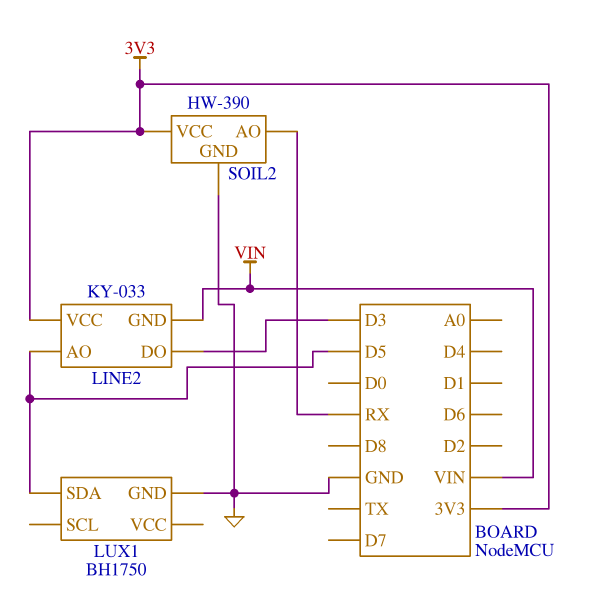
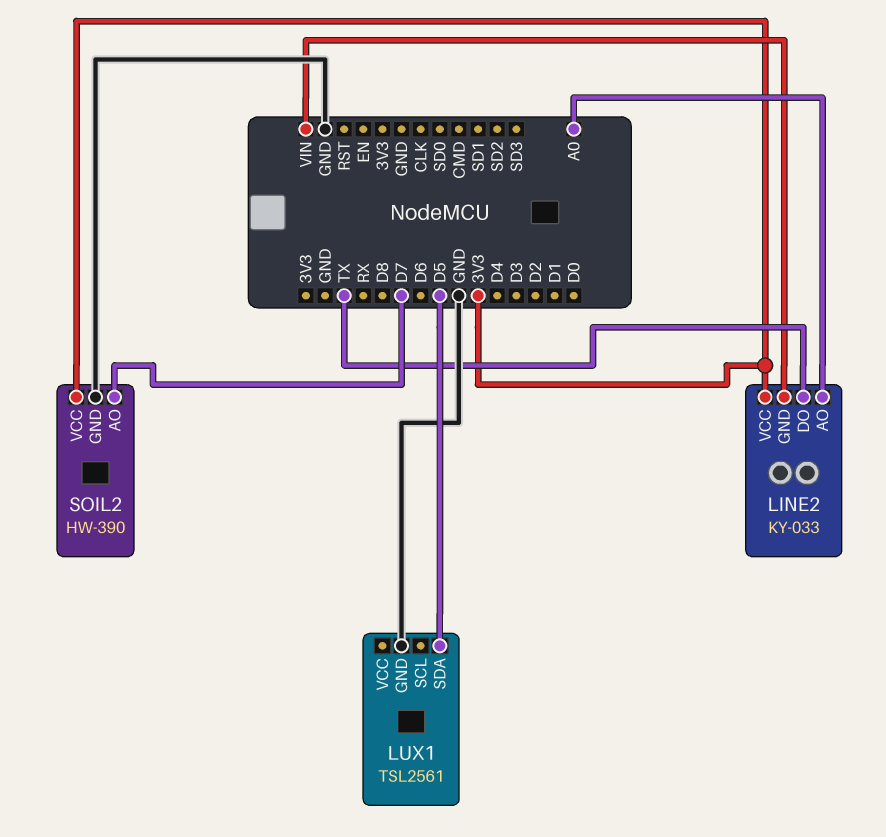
LINE2 pin AO: D5 -> A0
LINE2 pin DO: D3 -> TX
LUX1: BH1750 -> TSL2561
SOIL2 pin AO: RX -> D7

